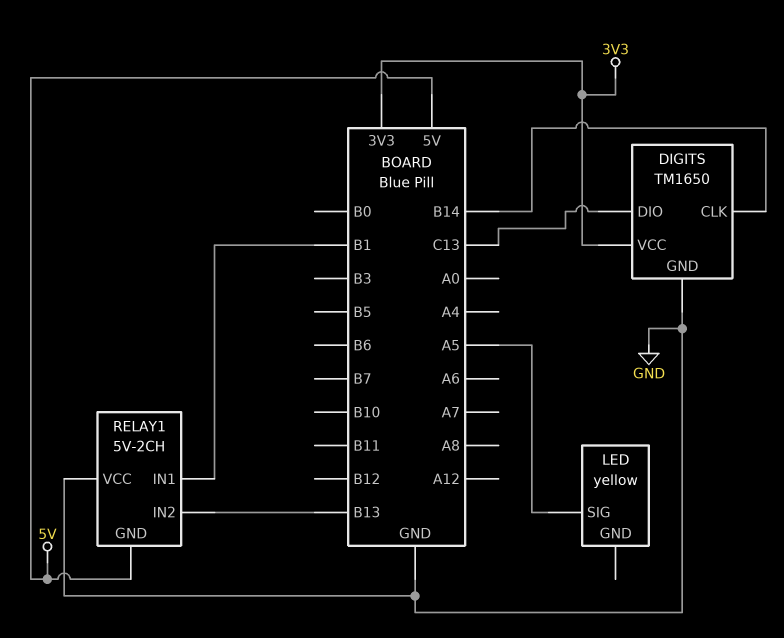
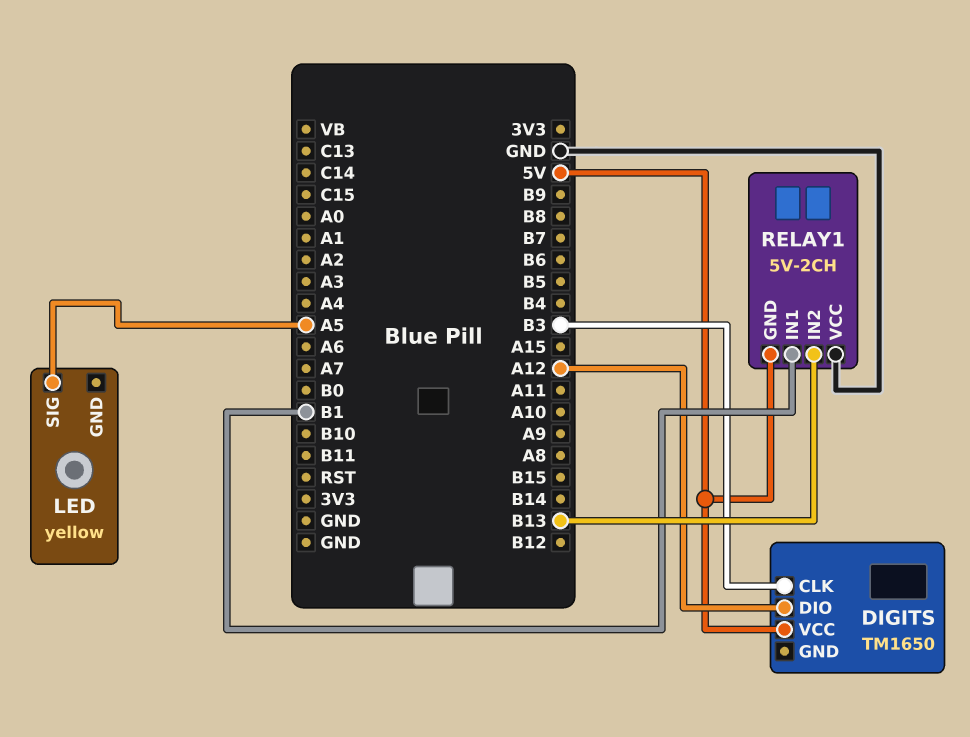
DIGITS pin CLK: B14 -> B3
DIGITS pin DIO: C13 -> A12
DIGITS pin GND: GND -> none
DIGITS pin VCC: 3V3 -> 5V

